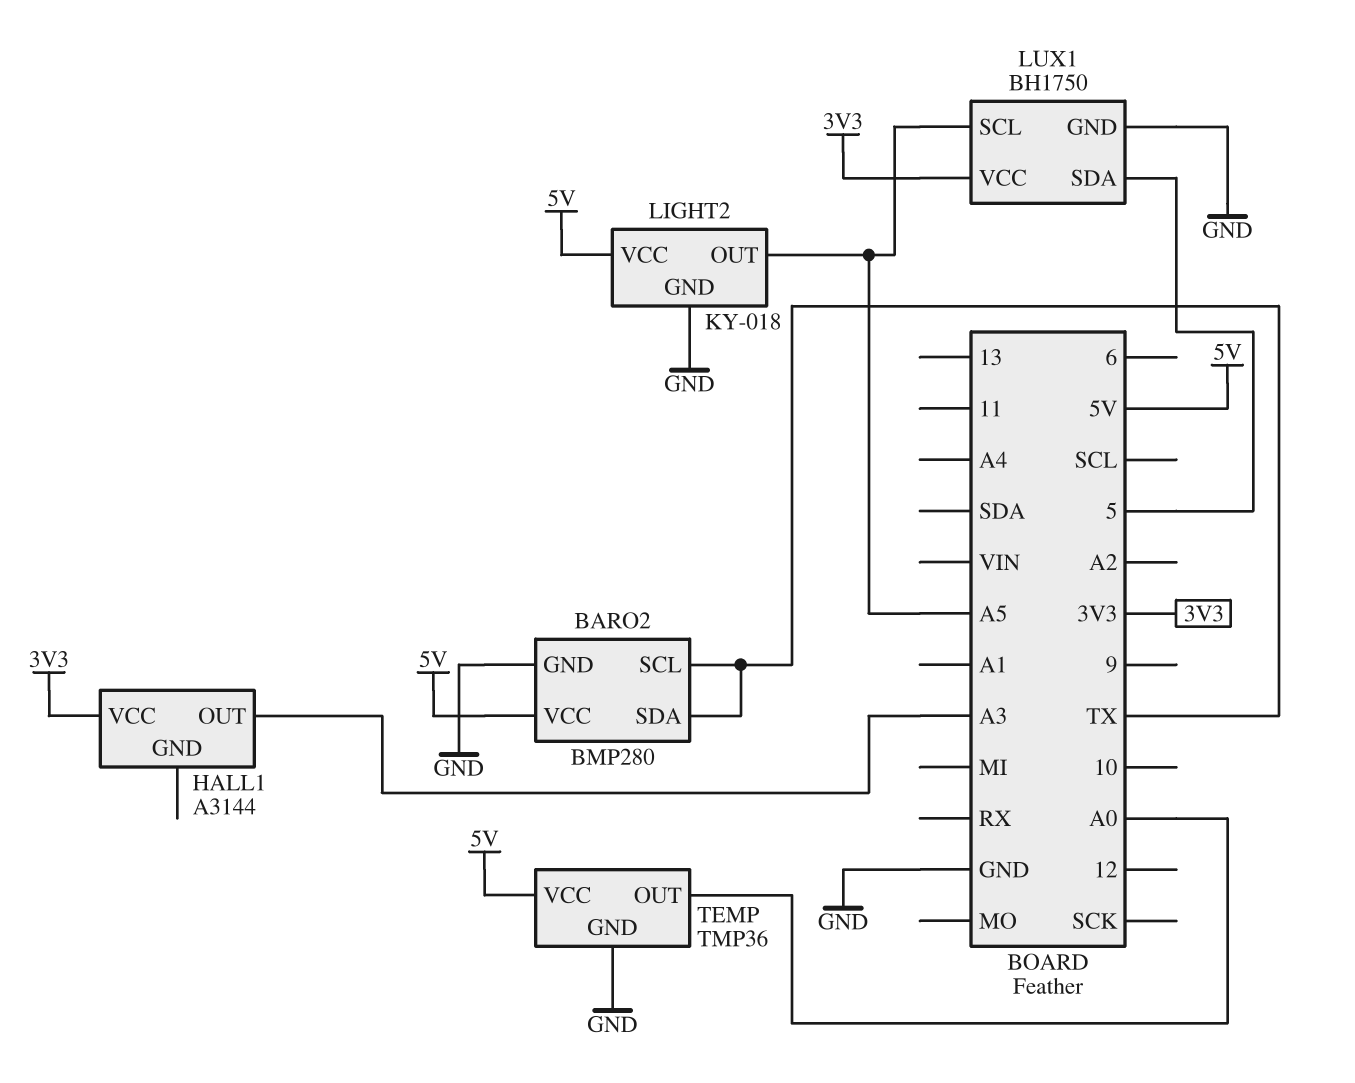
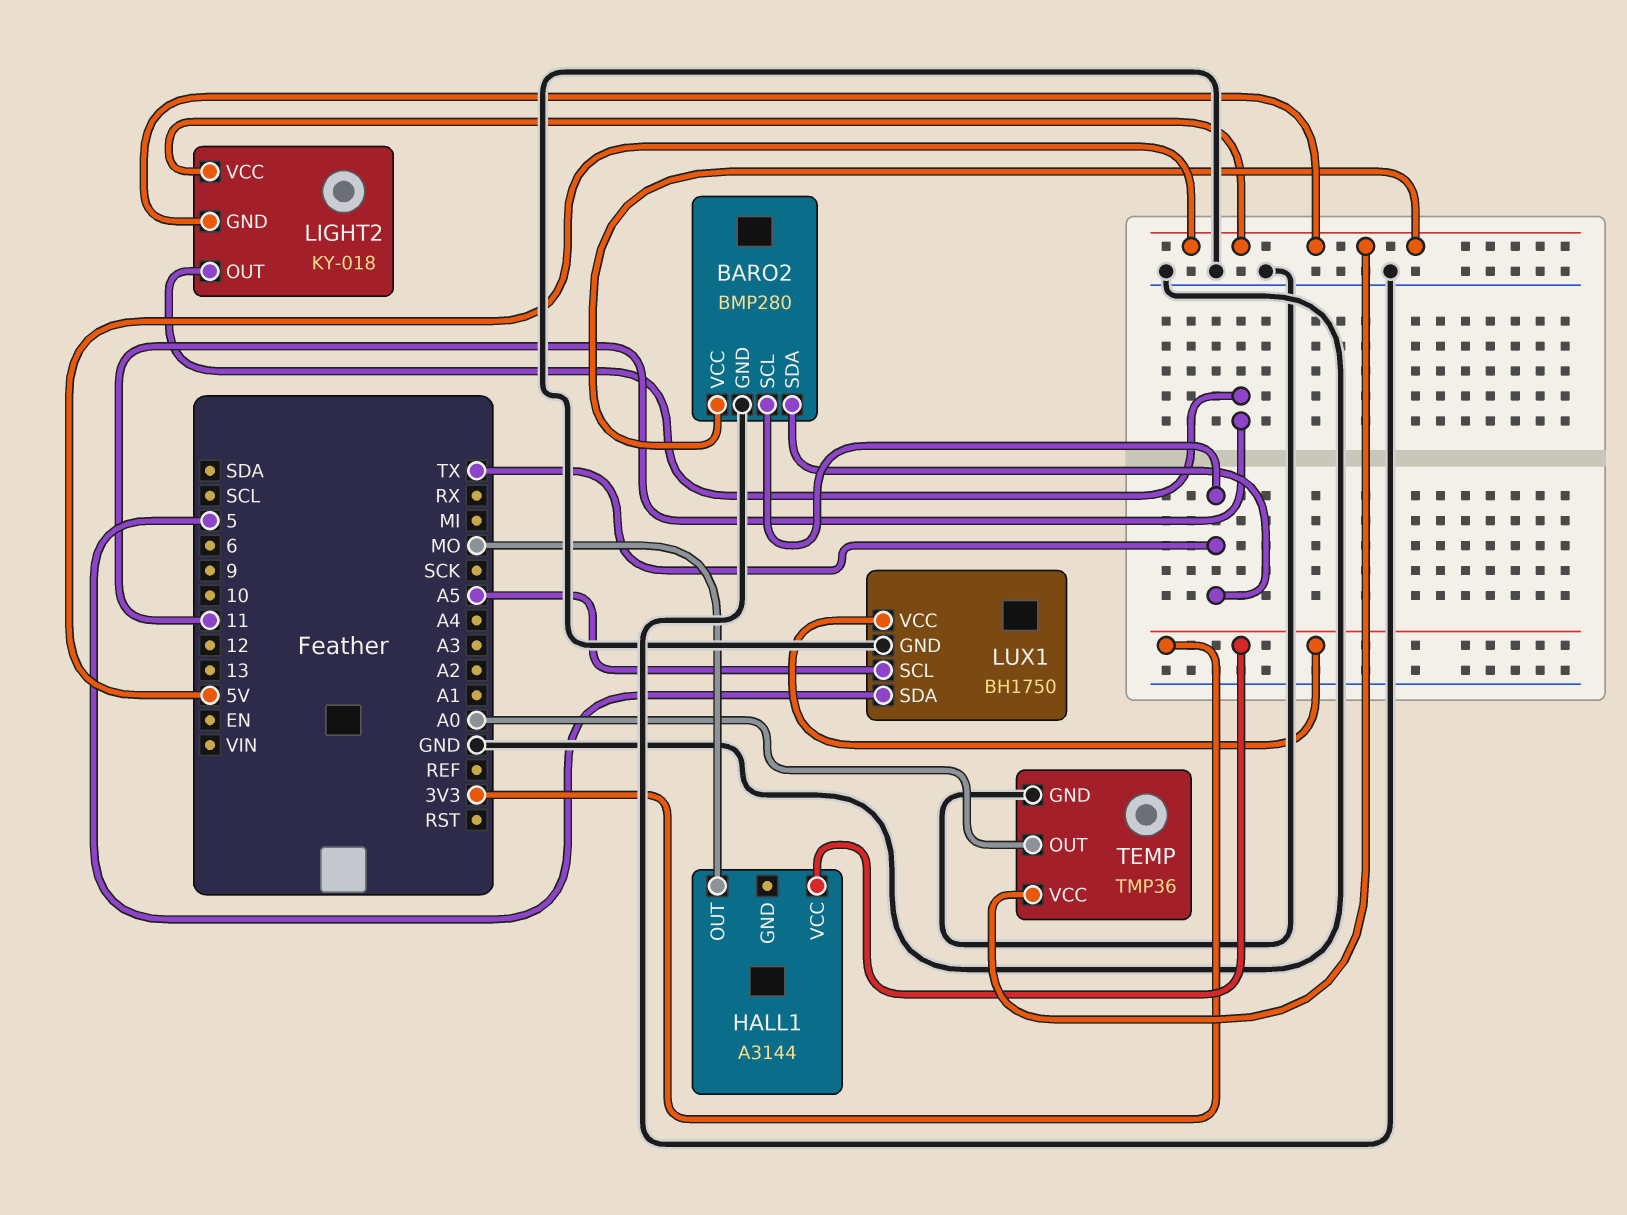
HALL1 pin OUT: A3 -> MO
LIGHT2 pin GND: GND -> 5V
LIGHT2 pin OUT: A5 -> 11

